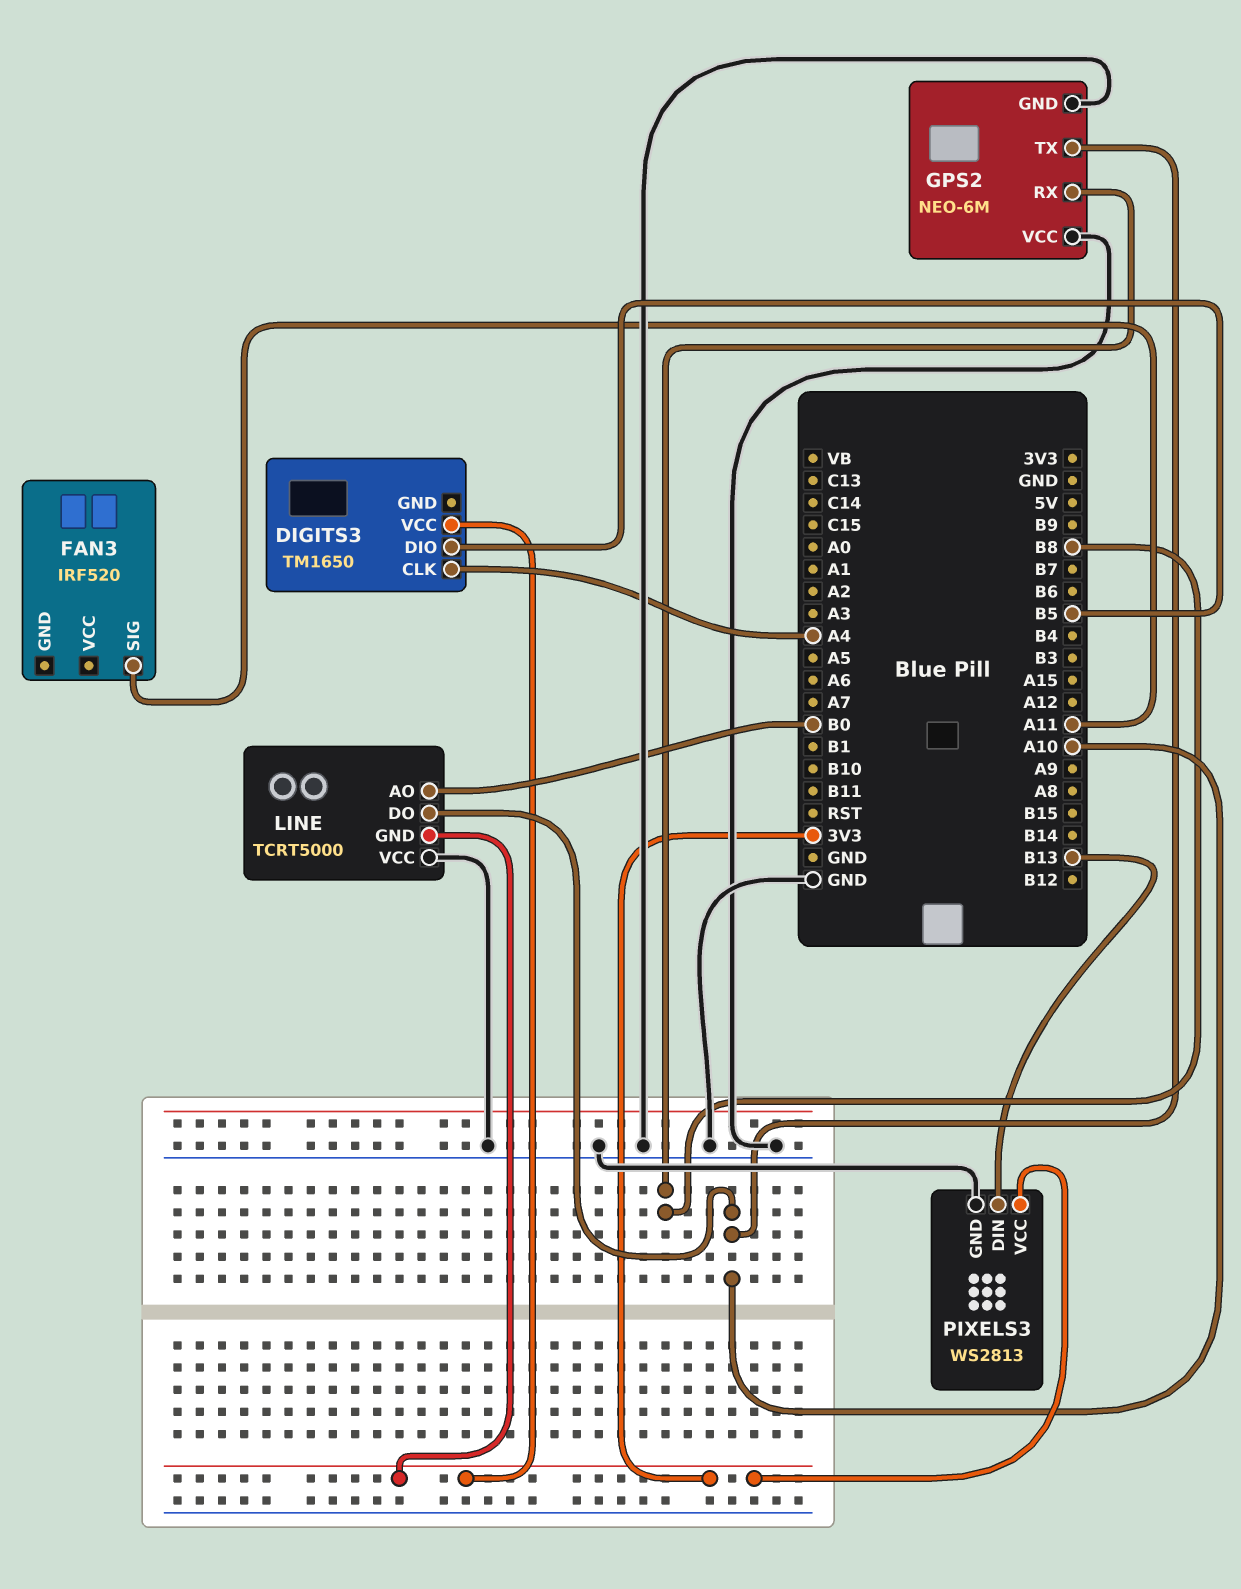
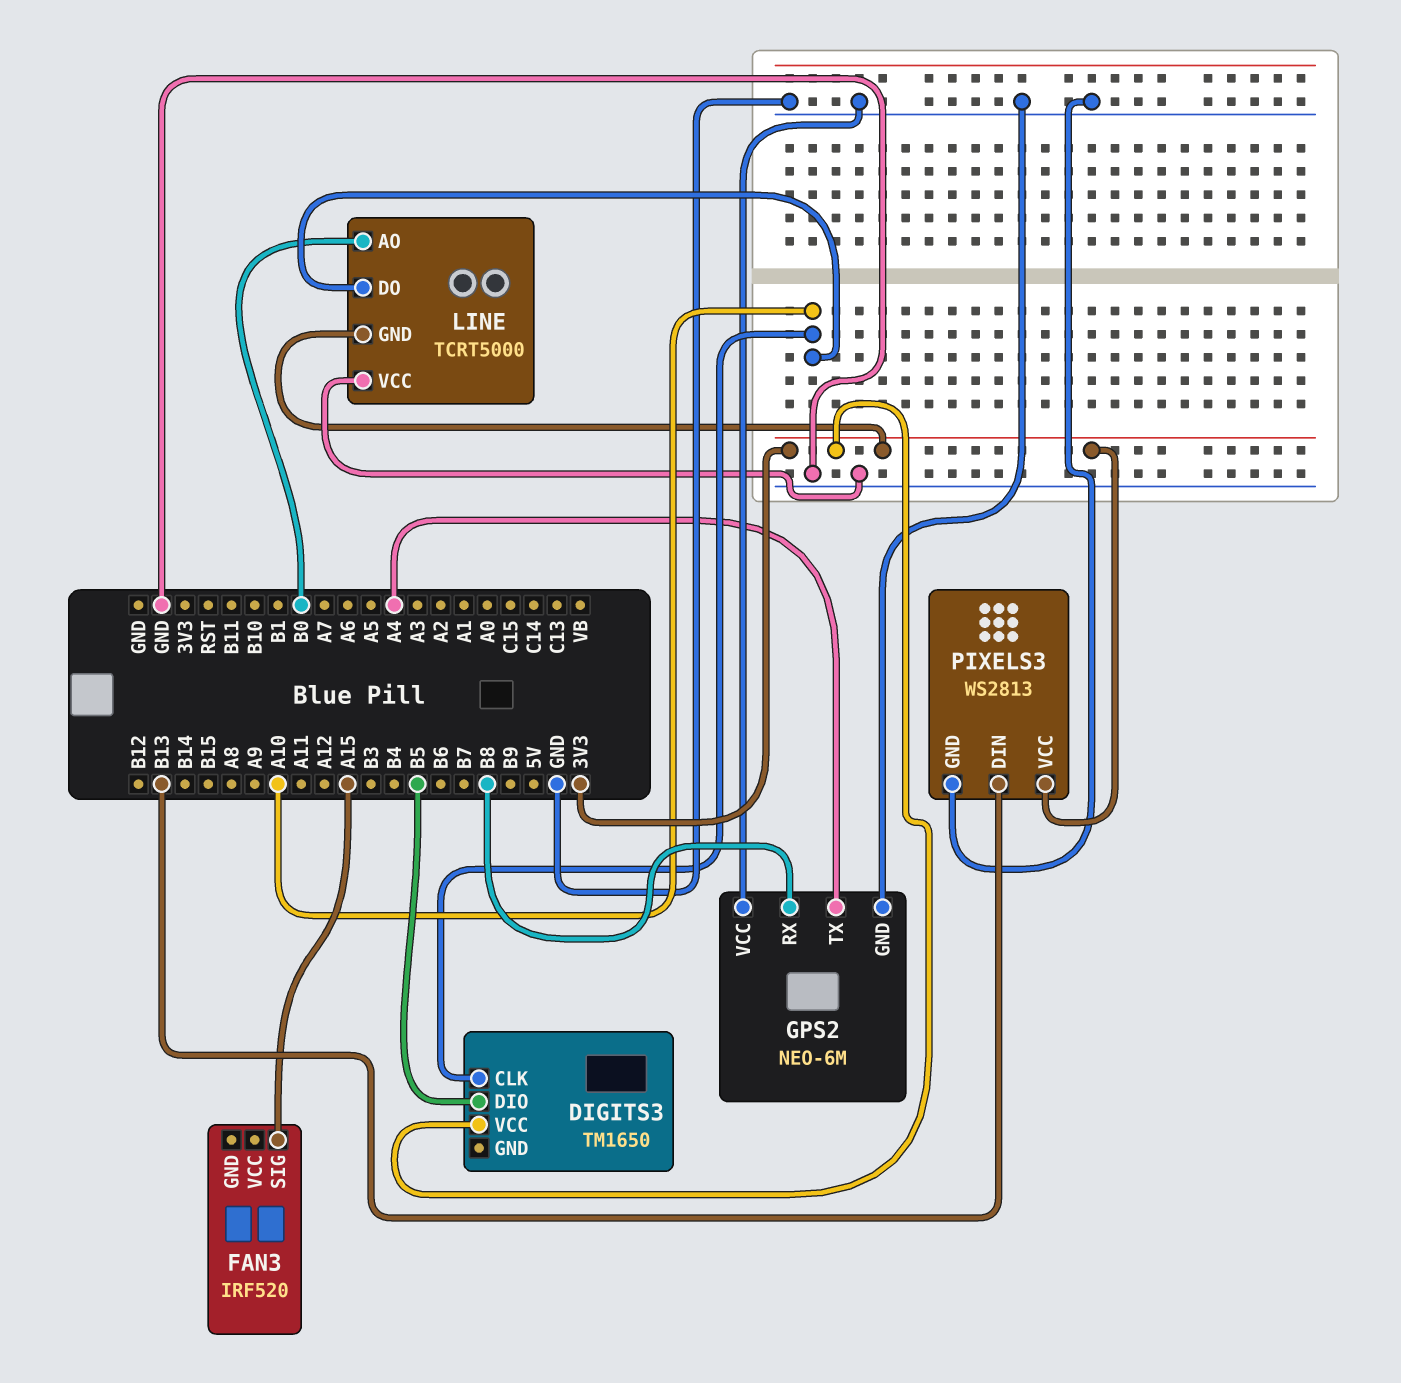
DIGITS3 pin CLK: A4 -> A10
FAN3 pin SIG: A11 -> A15
GPS2 pin TX: A10 -> A4

